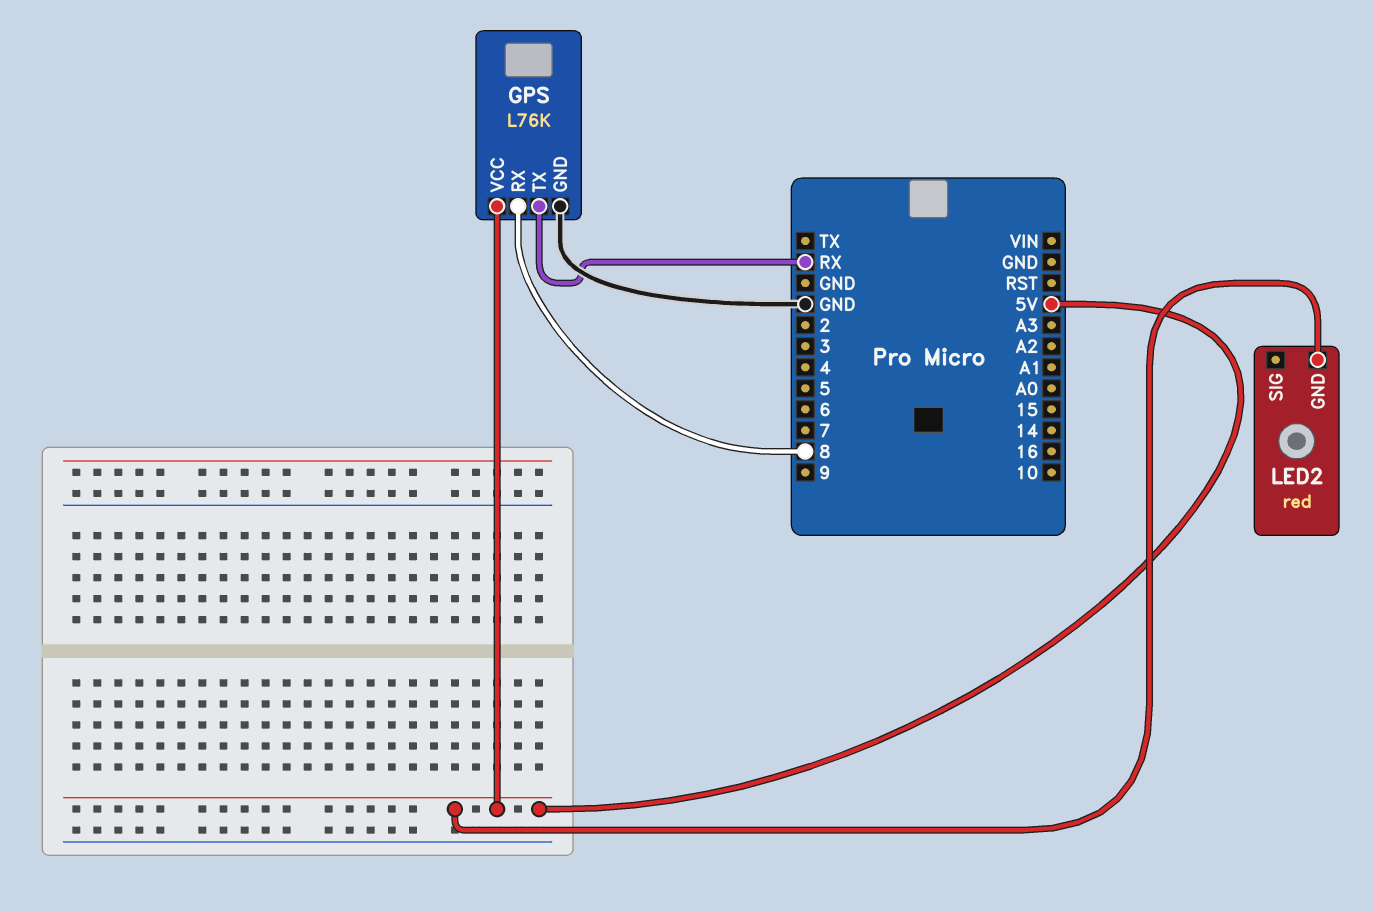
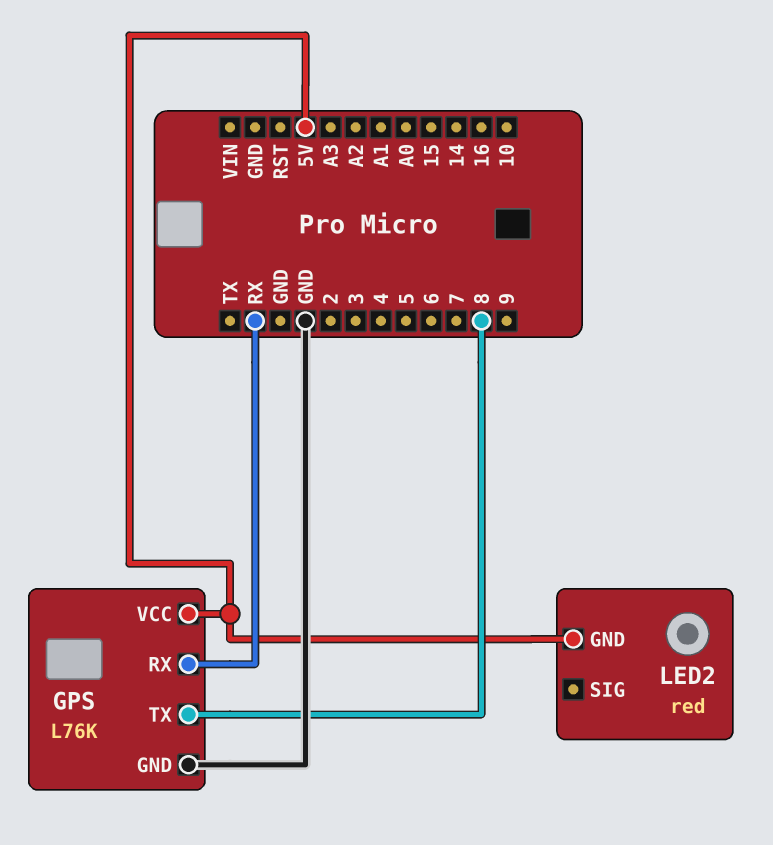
GPS pin RX: 8 -> RX
GPS pin TX: RX -> 8

